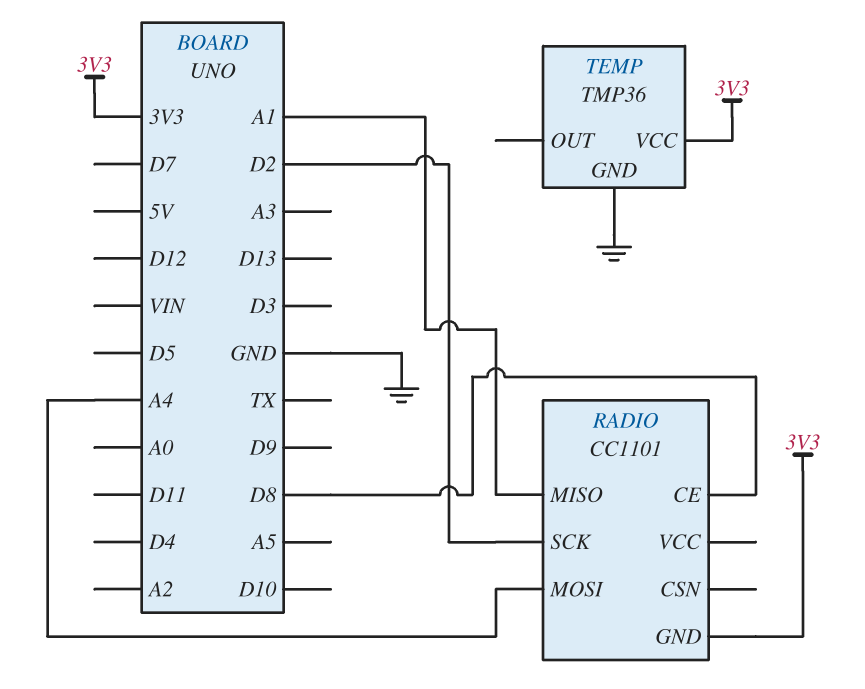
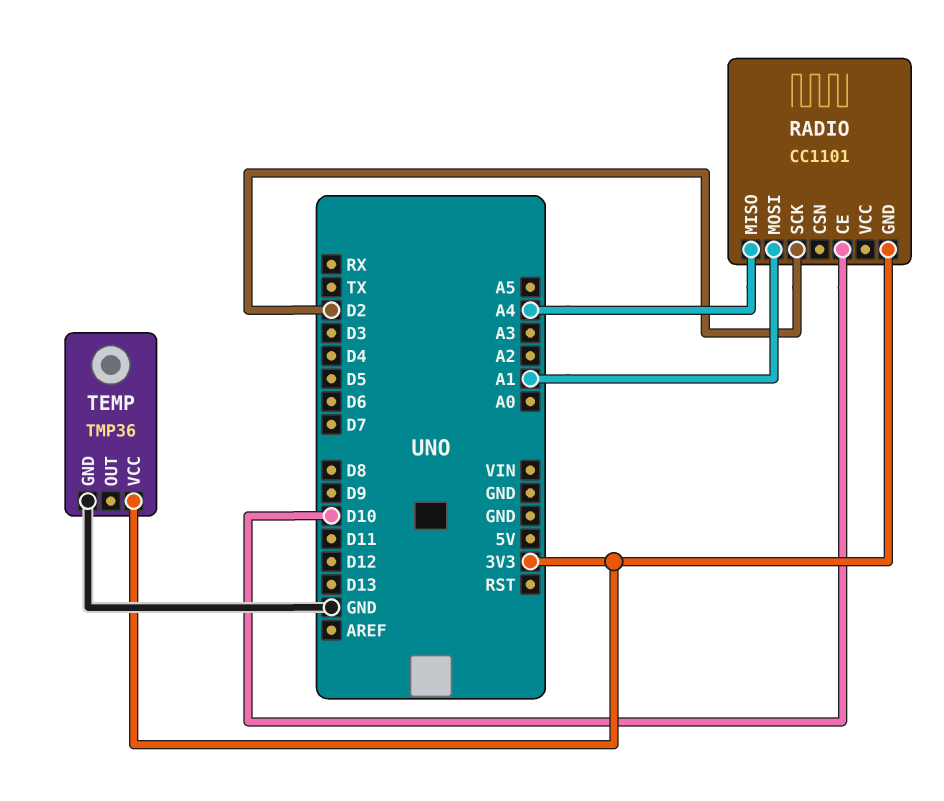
RADIO pin CE: D8 -> D10
RADIO pin MISO: A1 -> A4
RADIO pin MOSI: A4 -> A1

